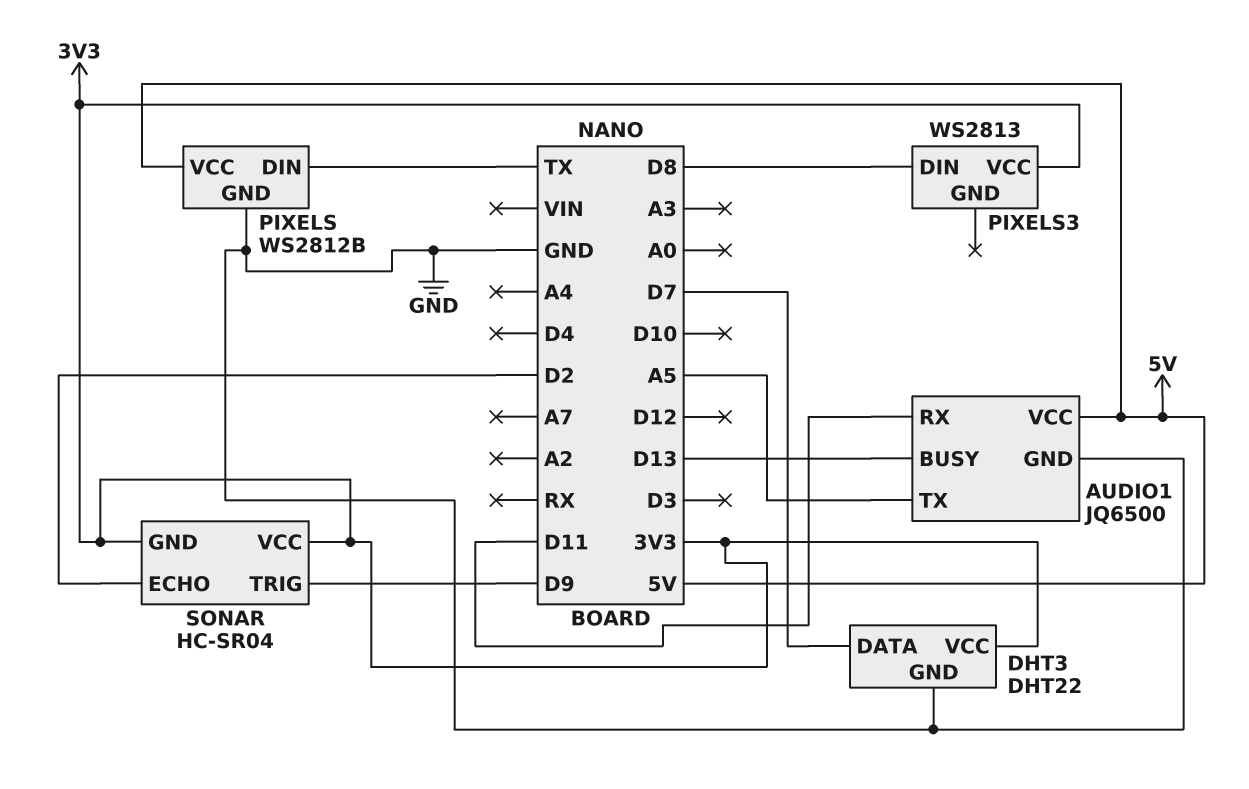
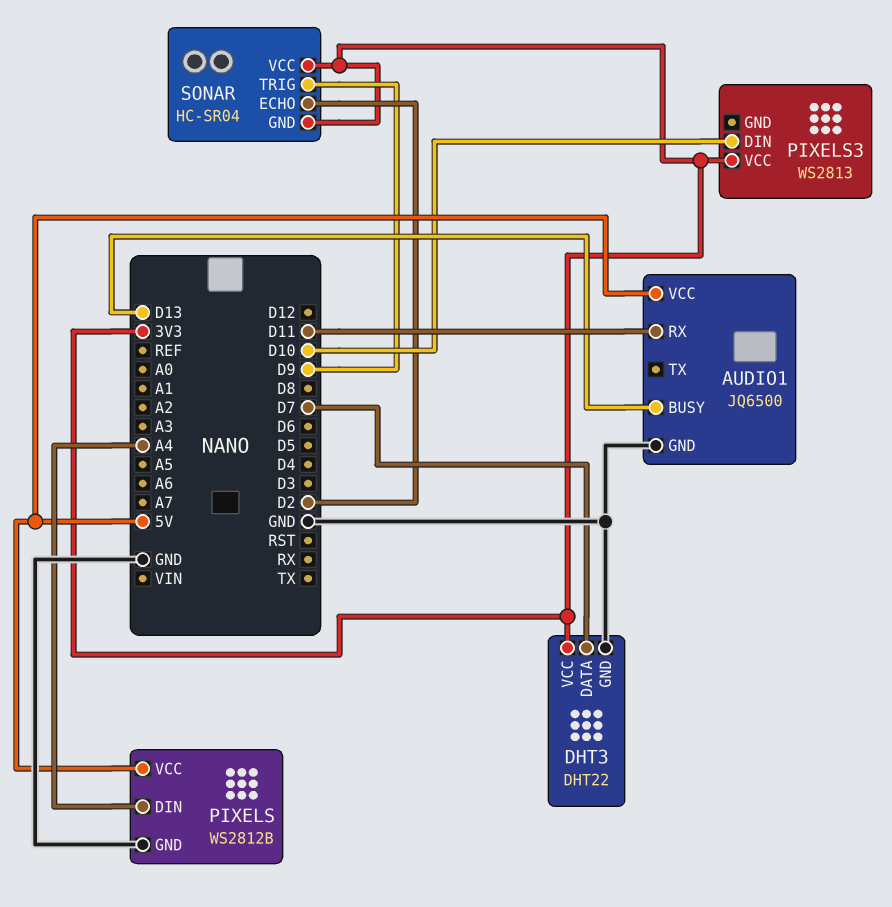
AUDIO1 pin TX: A5 -> none
PIXELS pin DIN: TX -> A4
PIXELS3 pin DIN: D8 -> D10

